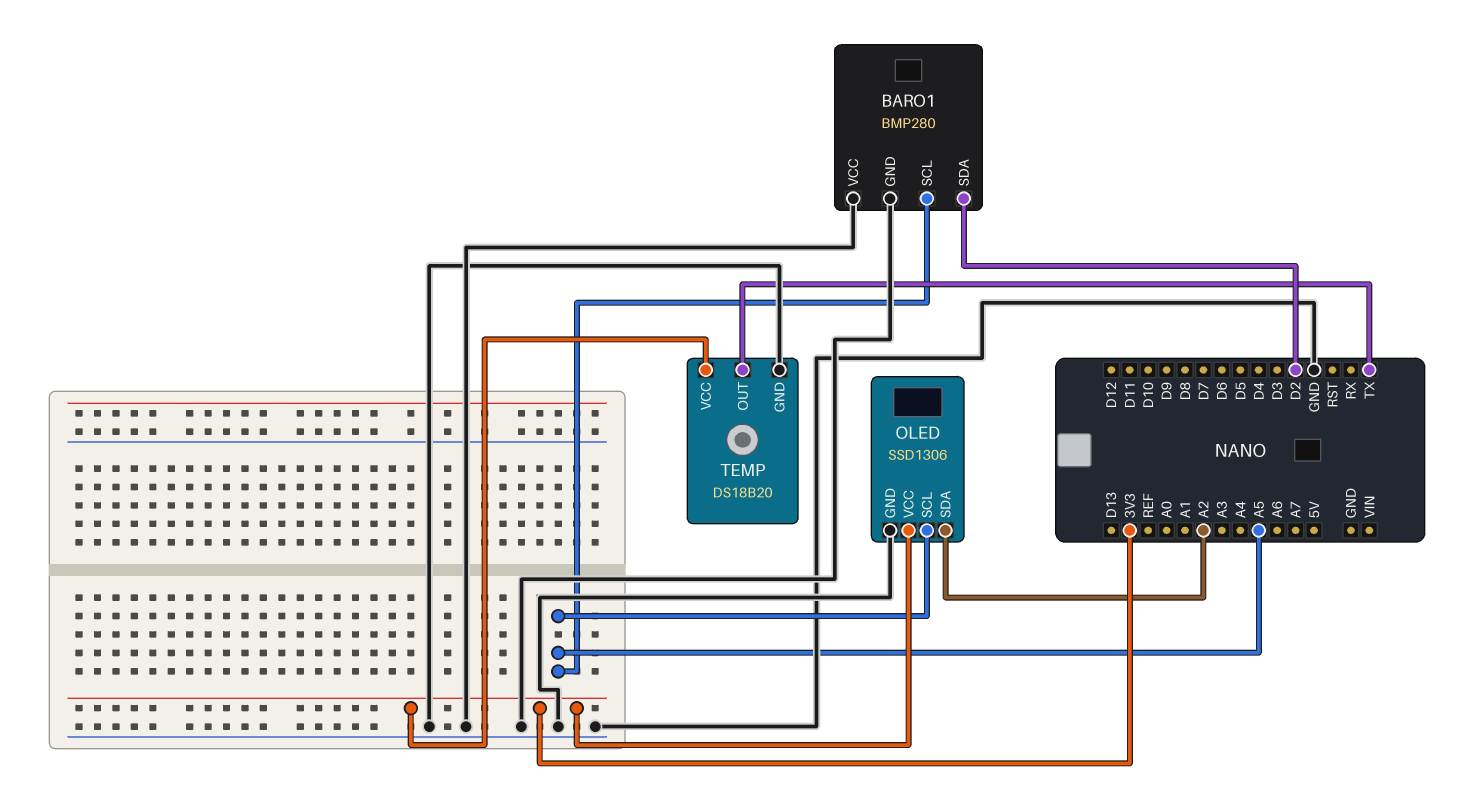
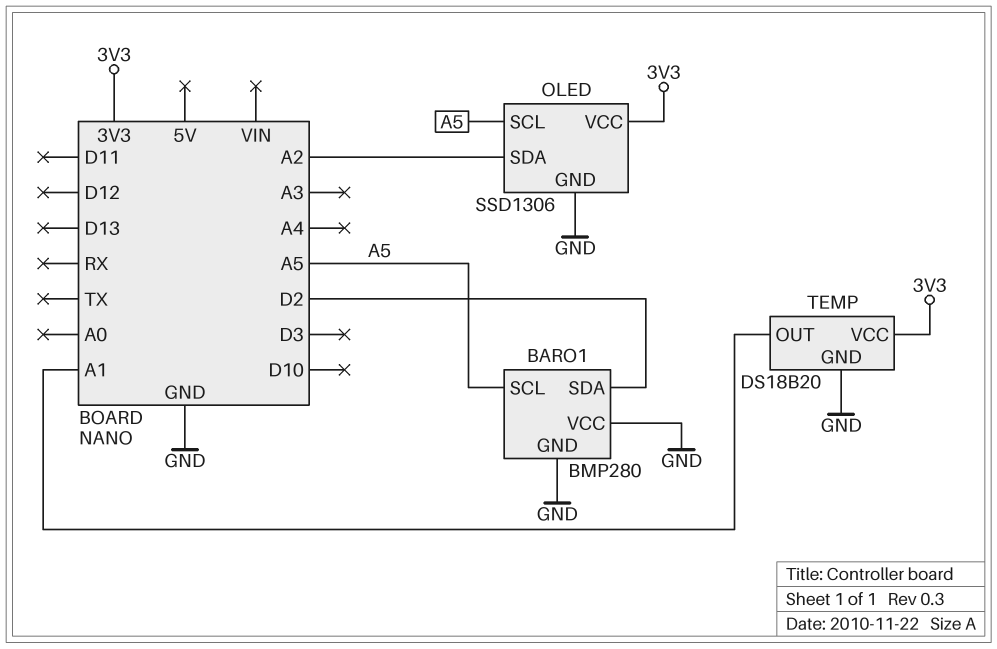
TEMP pin OUT: TX -> A1

